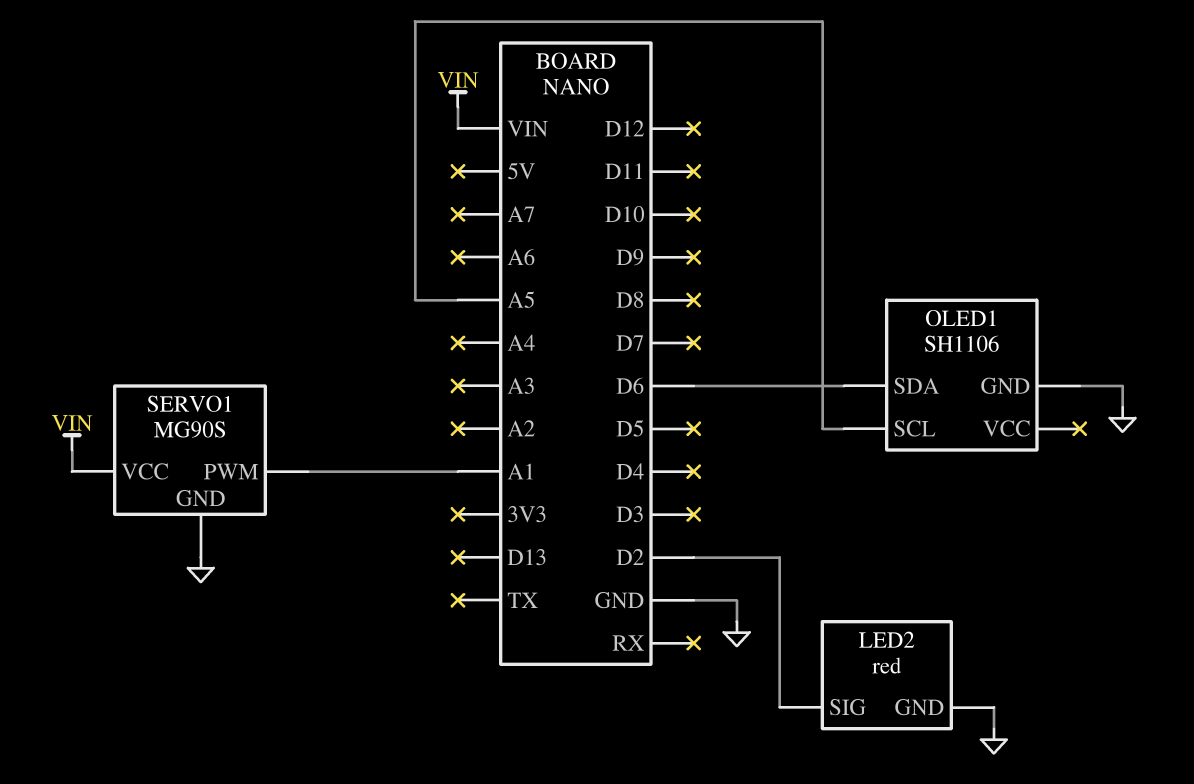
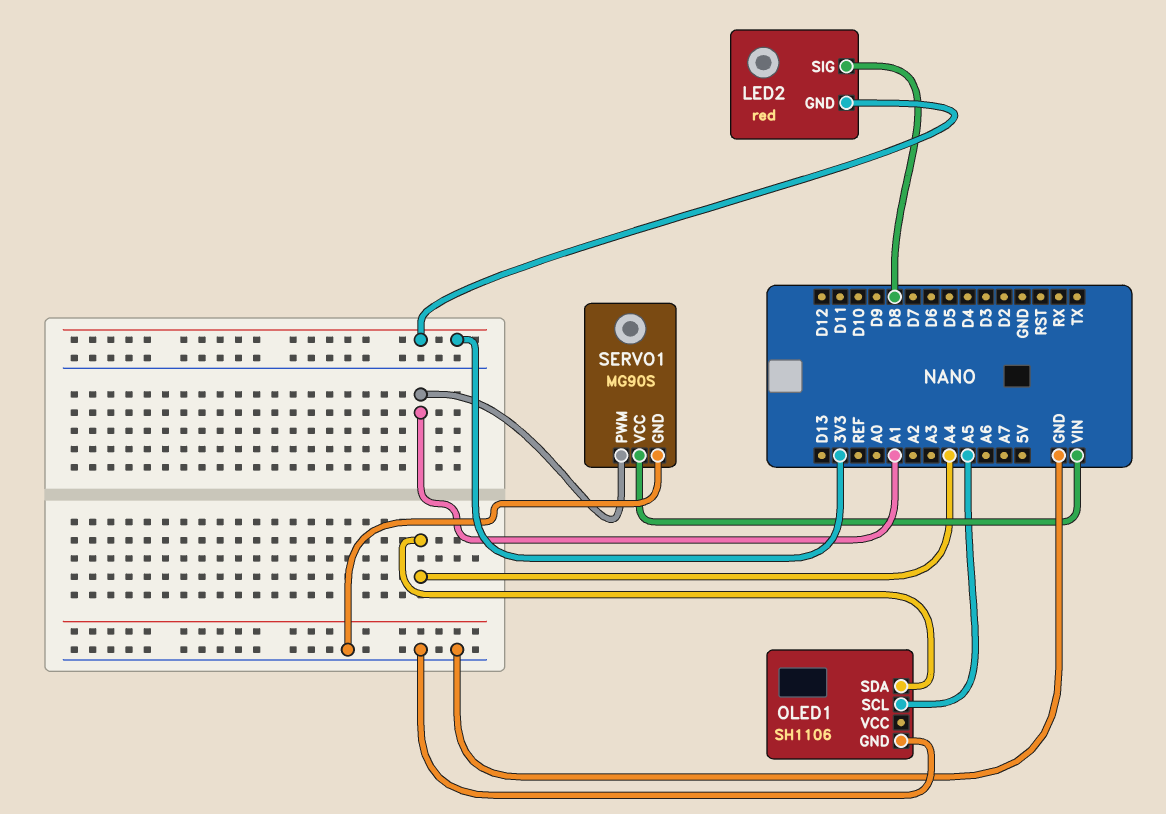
LED2 pin GND: GND -> 3V3
LED2 pin SIG: D2 -> D8
OLED1 pin SDA: D6 -> A4

